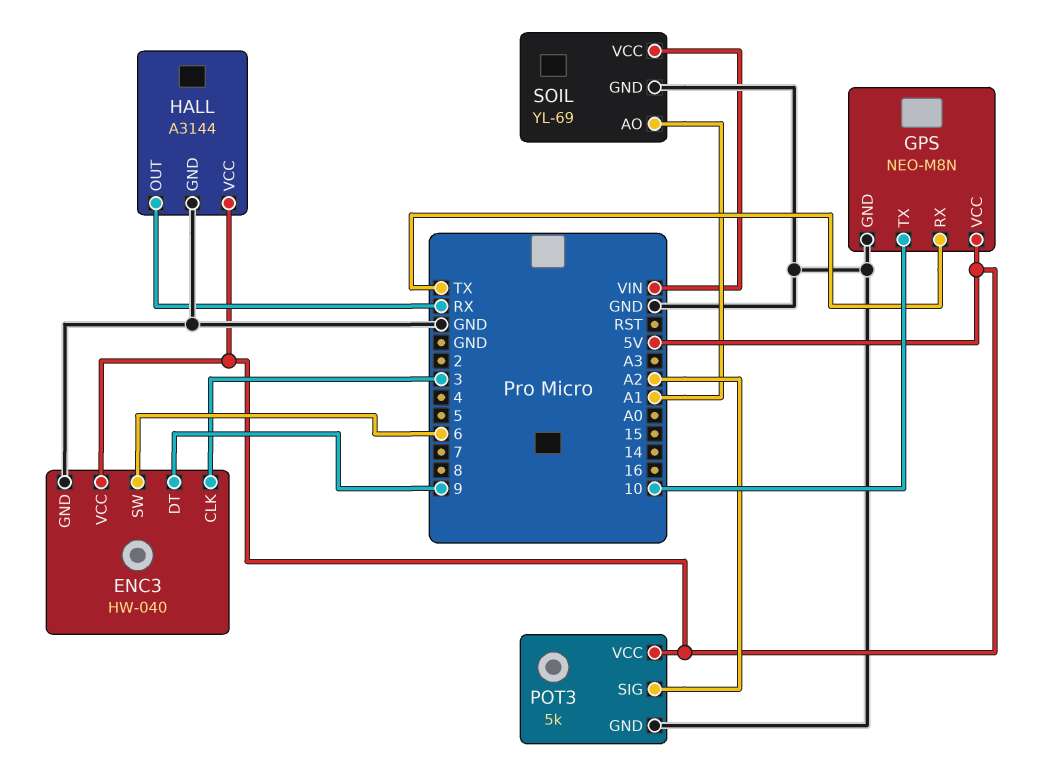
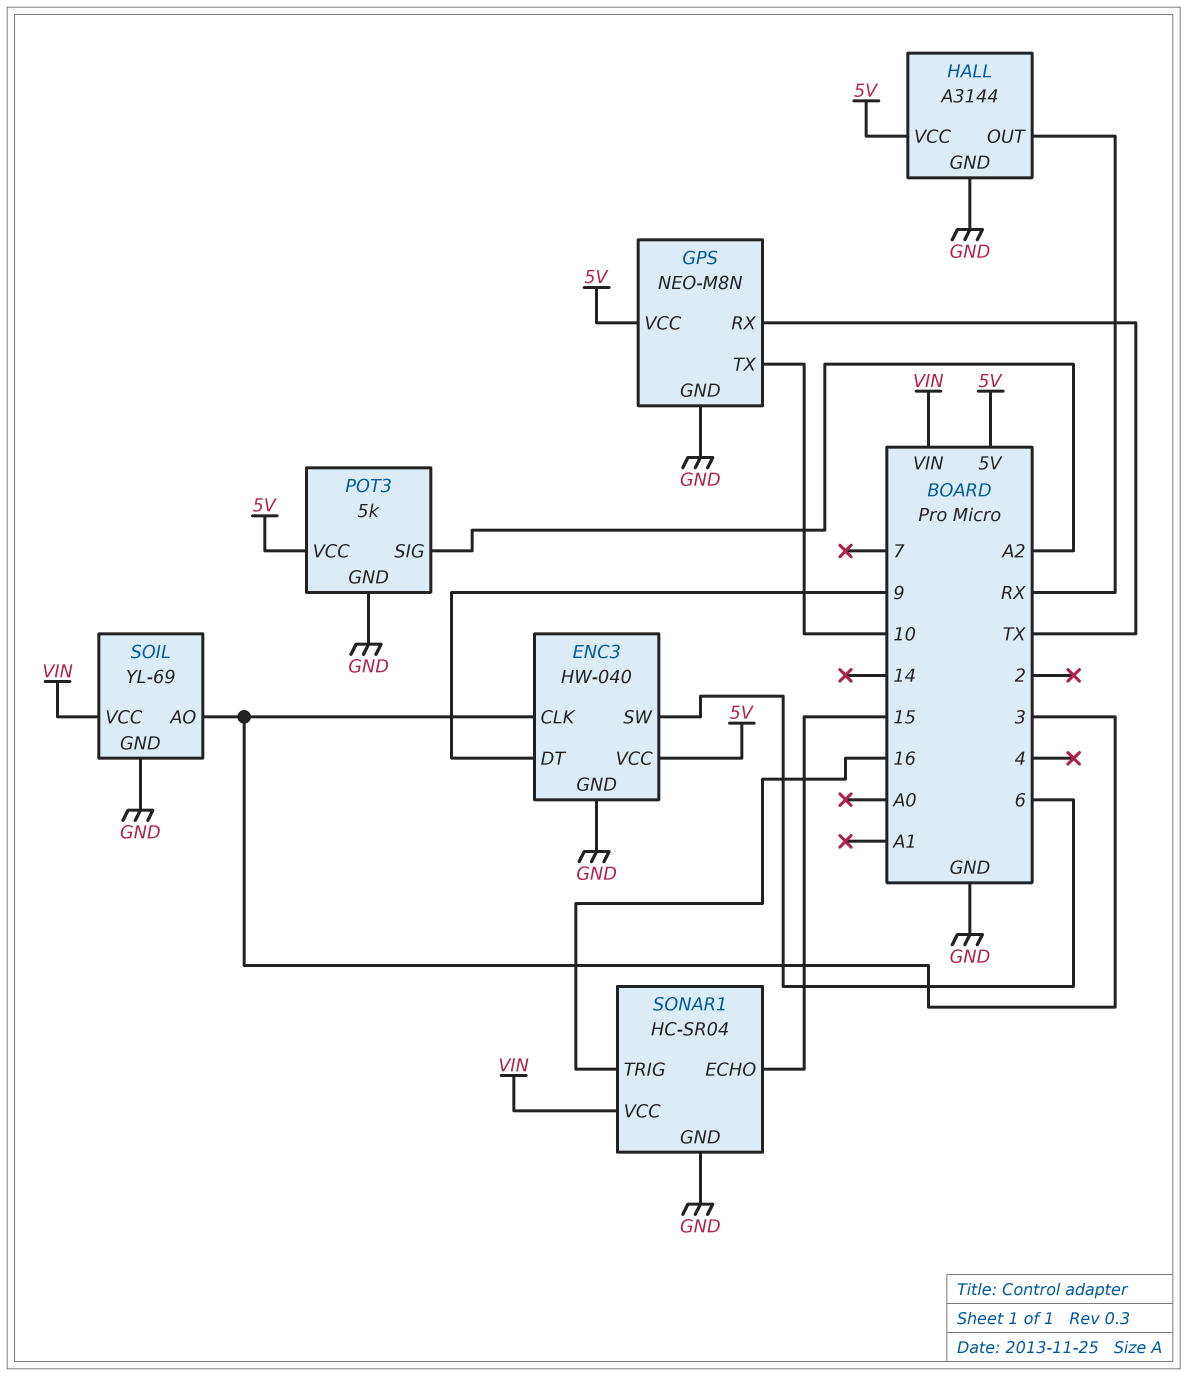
SOIL pin AO: A1 -> 3
SONAR1: none -> HC-SR04
SONAR1 pin ECHO: none -> 15
SONAR1 pin GND: none -> GND
SONAR1 pin TRIG: none -> 16
SONAR1 pin VCC: none -> VIN

